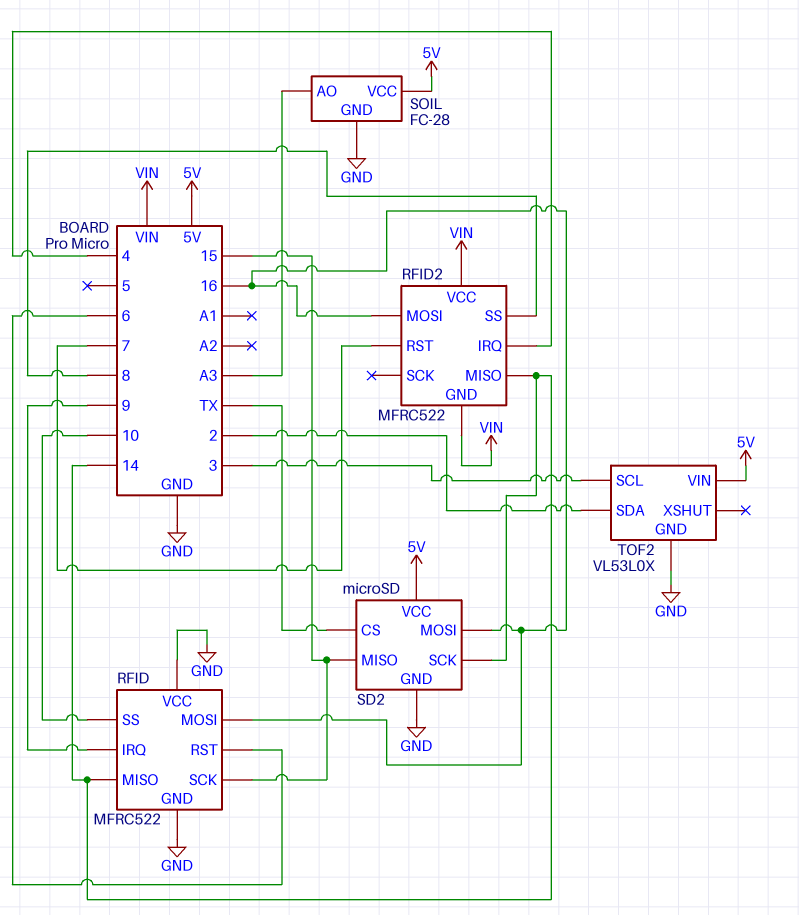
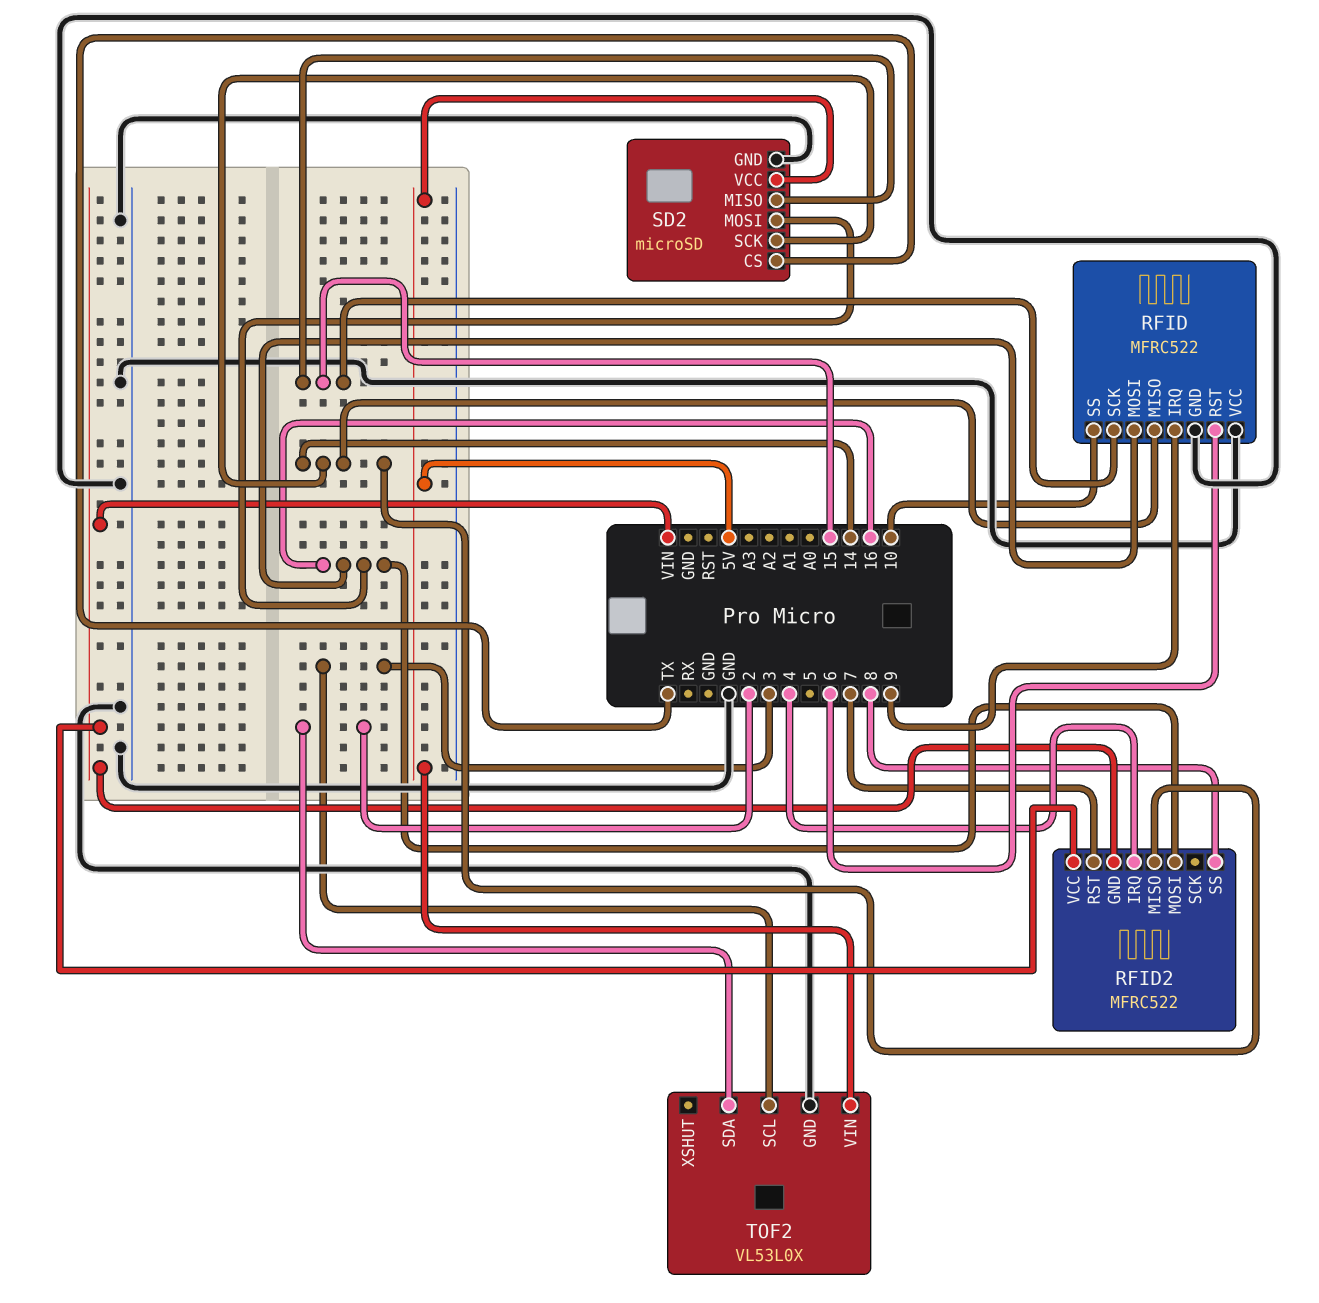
SOIL: FC-28 -> none
SOIL pin AO: A3 -> none
SOIL pin GND: GND -> none
SOIL pin VCC: 5V -> none

